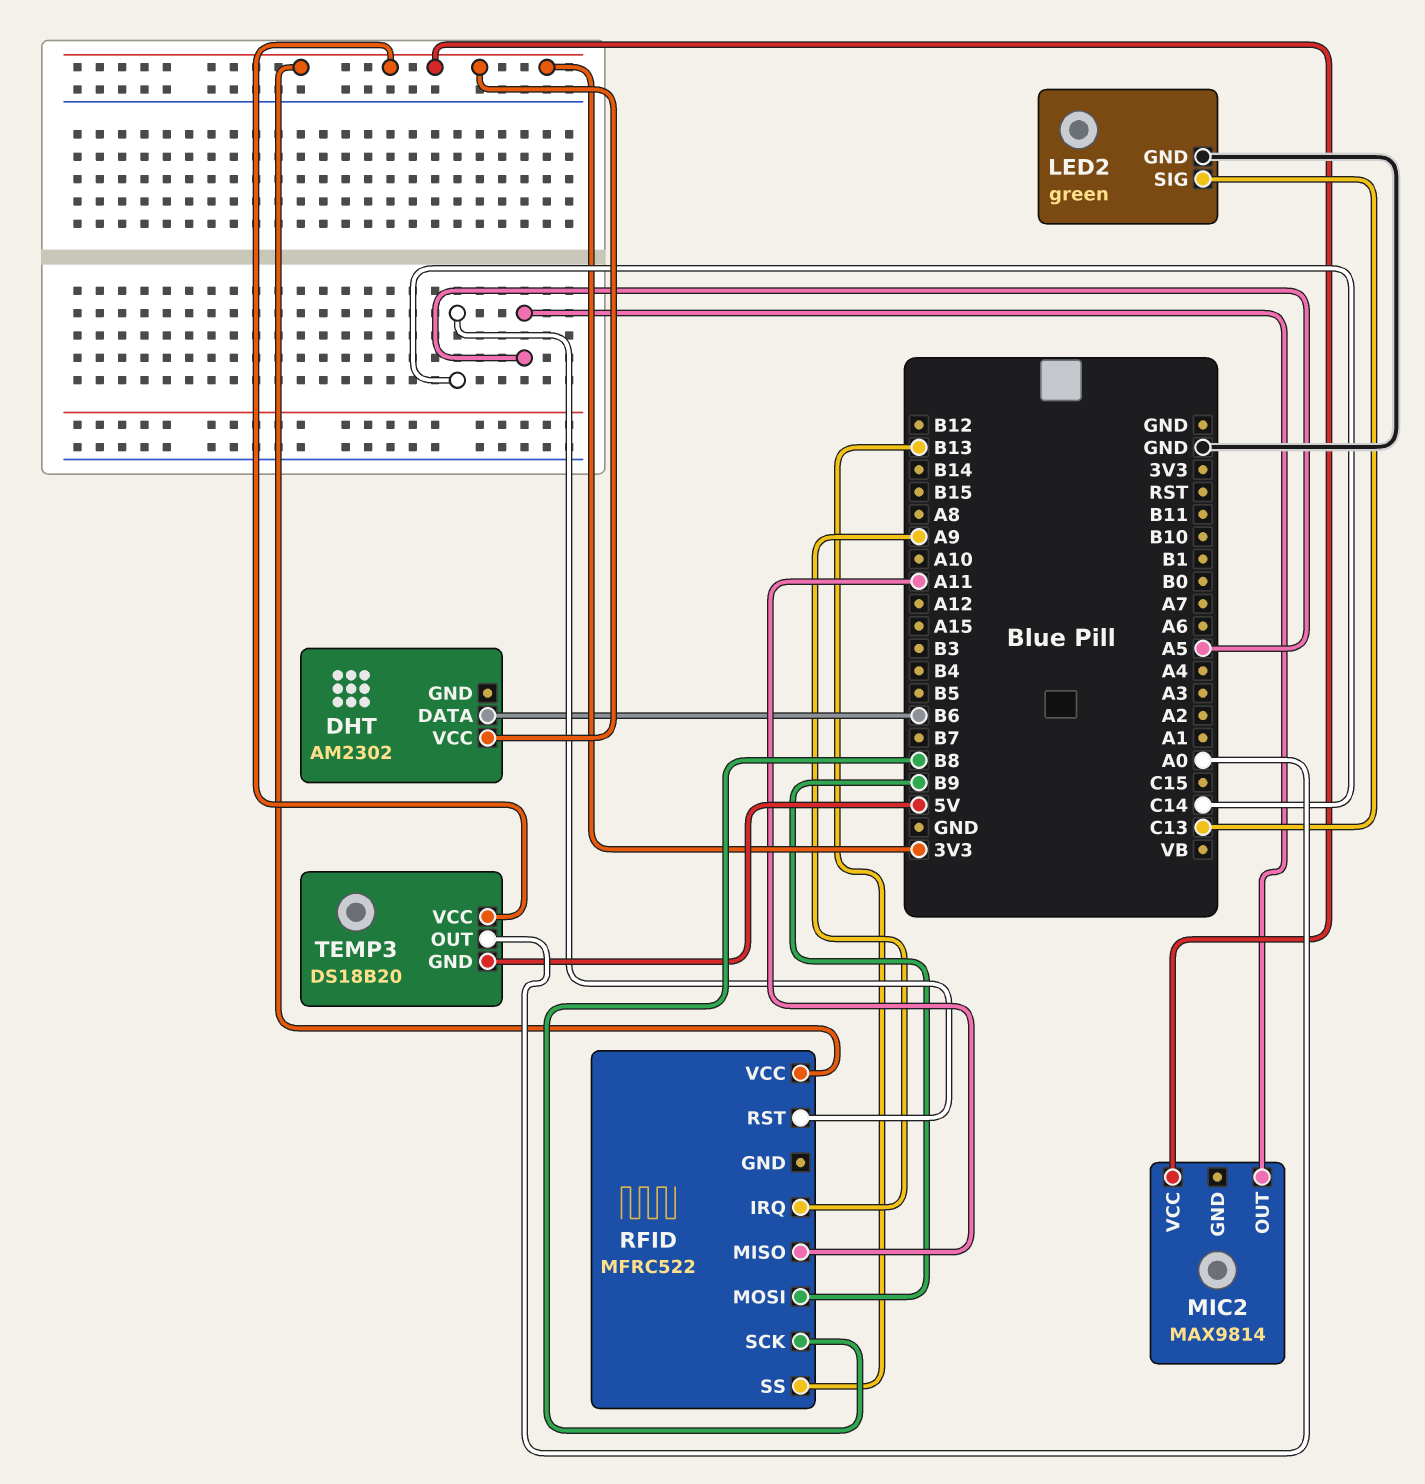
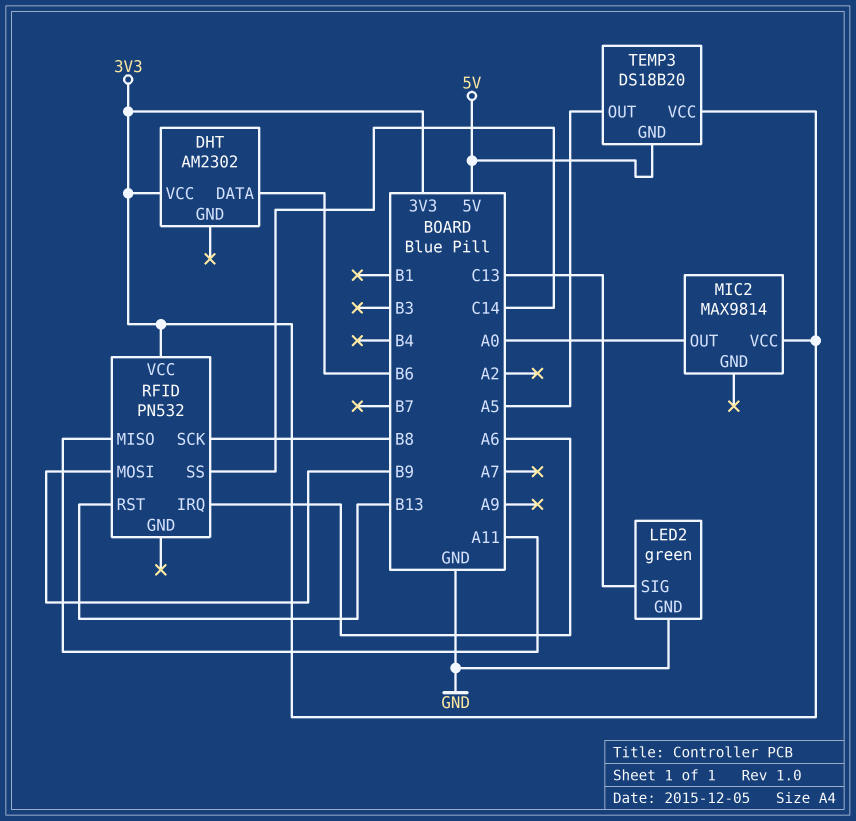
MIC2 pin OUT: A5 -> A0
RFID: MFRC522 -> PN532
RFID pin IRQ: A9 -> A6
RFID pin RST: C14 -> B13
RFID pin SS: B13 -> C14
TEMP3 pin OUT: A0 -> A5

